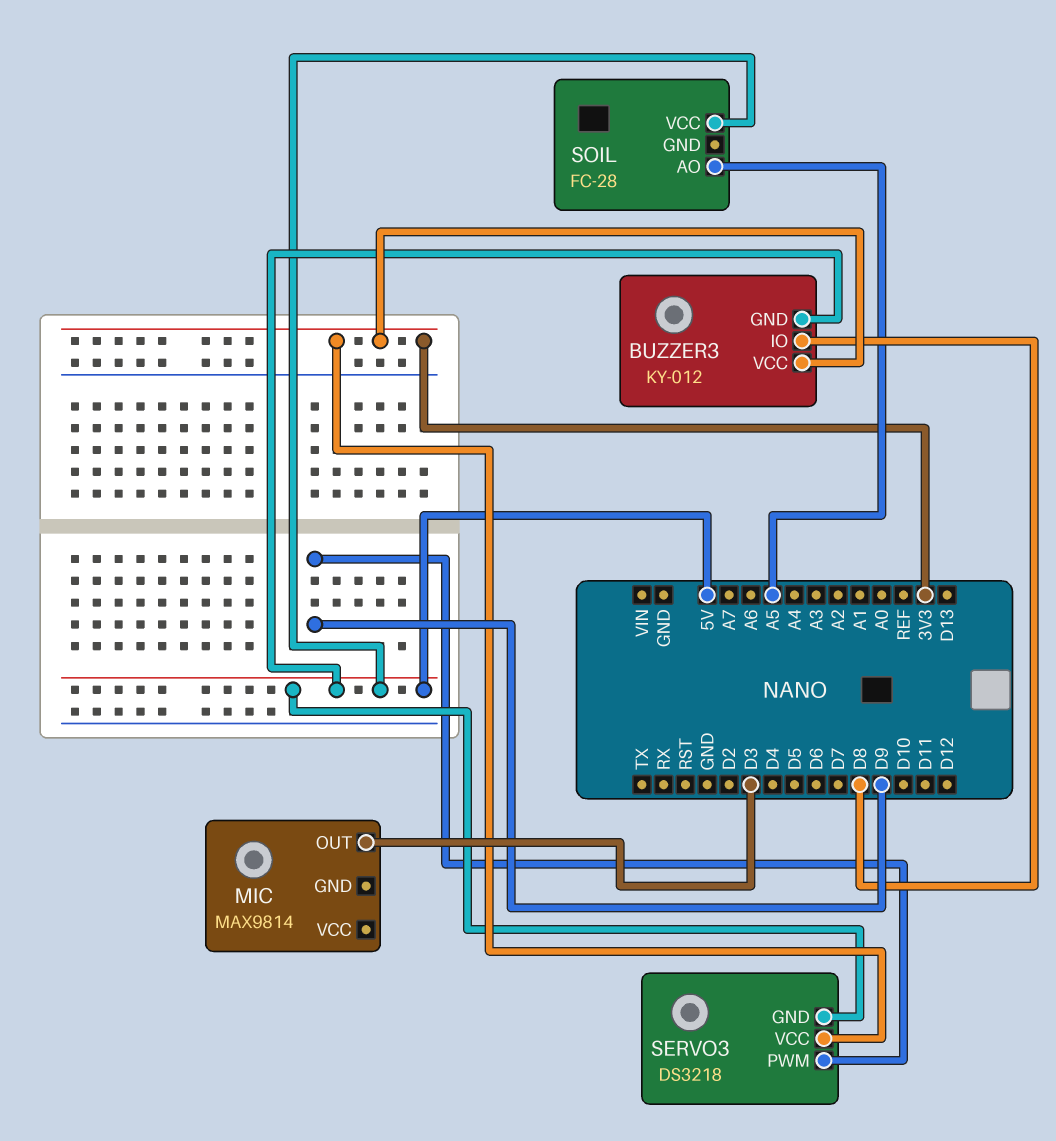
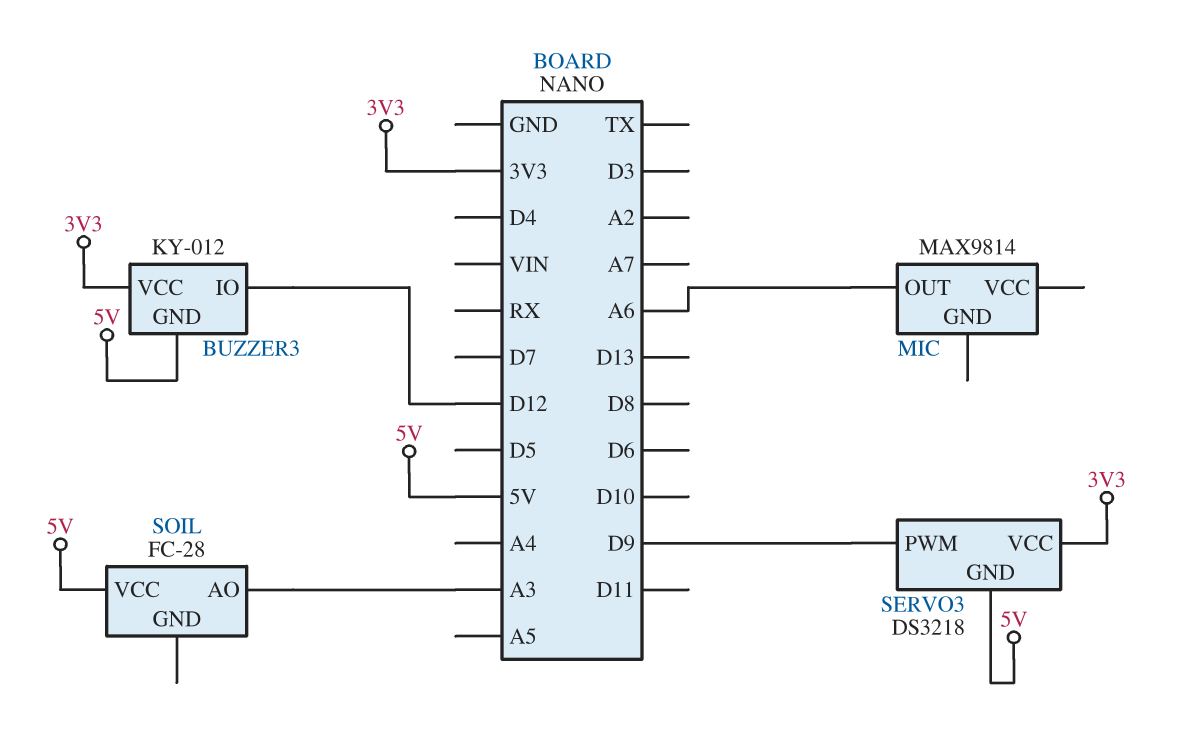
BUZZER3 pin IO: D8 -> D12
MIC pin OUT: D3 -> A6
SOIL pin AO: A5 -> A3

